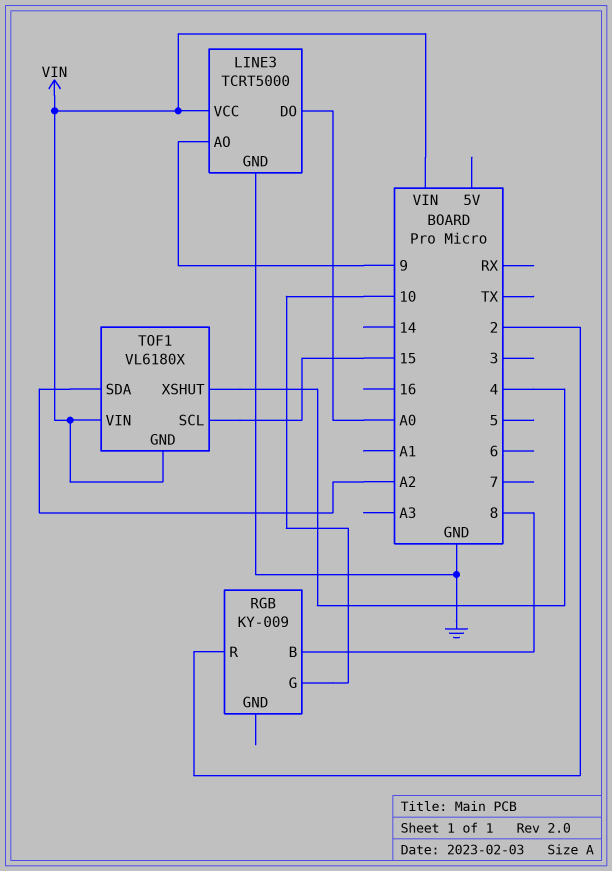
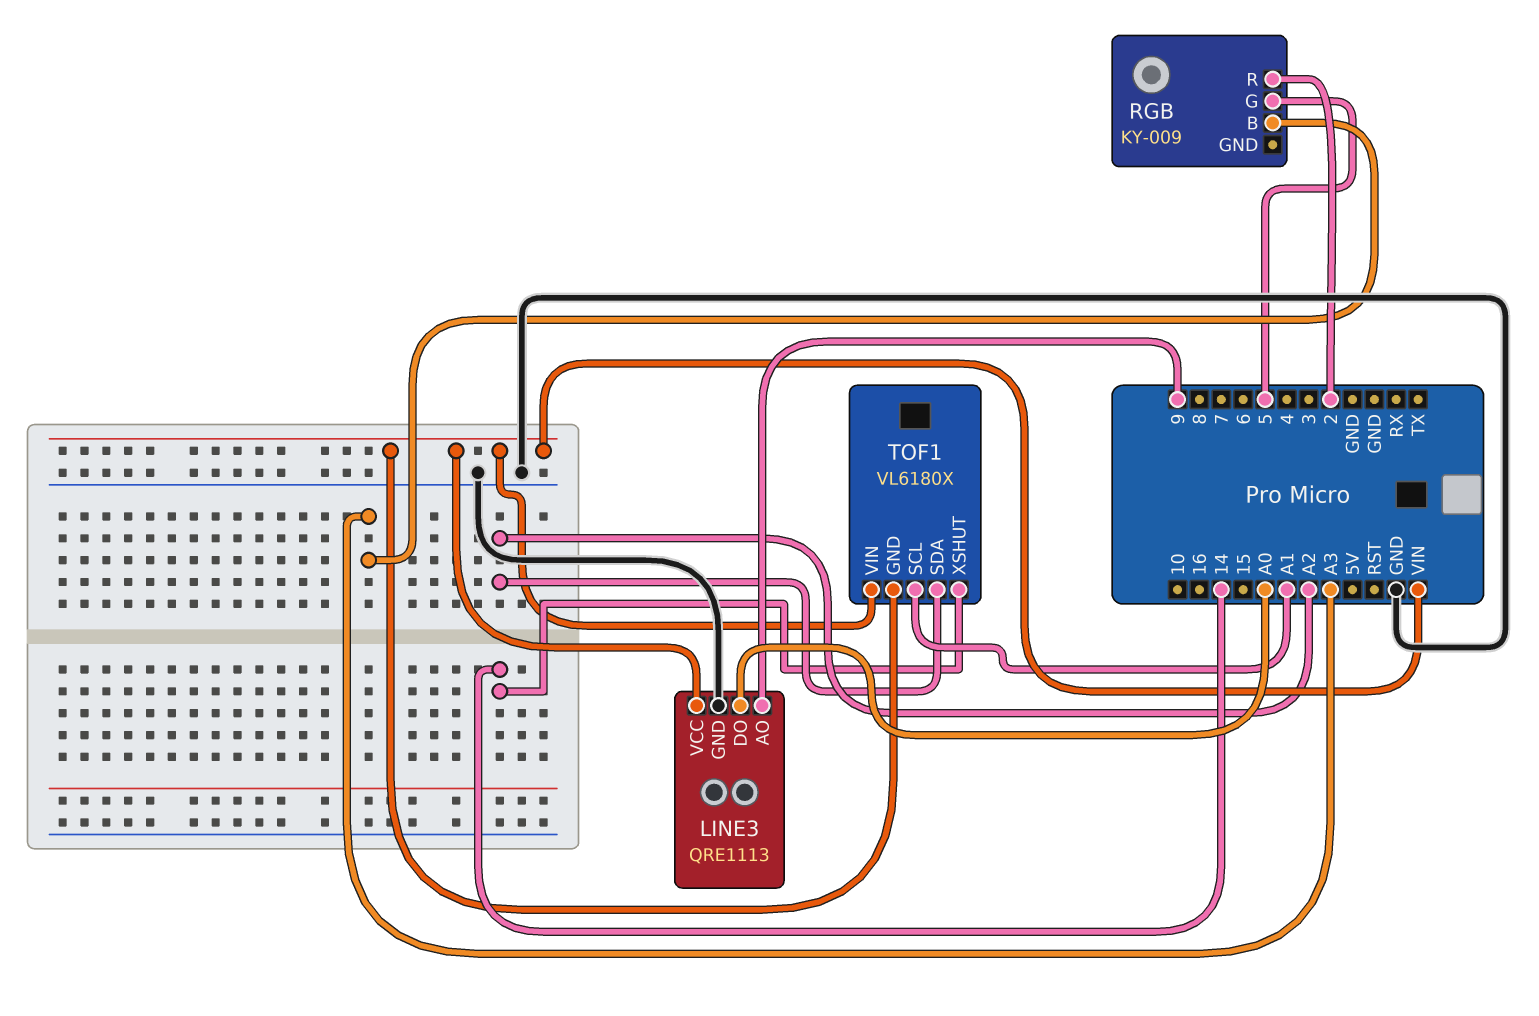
LINE3: TCRT5000 -> QRE1113
RGB pin B: 8 -> A3
RGB pin G: 10 -> 5
TOF1 pin SCL: 15 -> A1
TOF1 pin XSHUT: 4 -> 14

